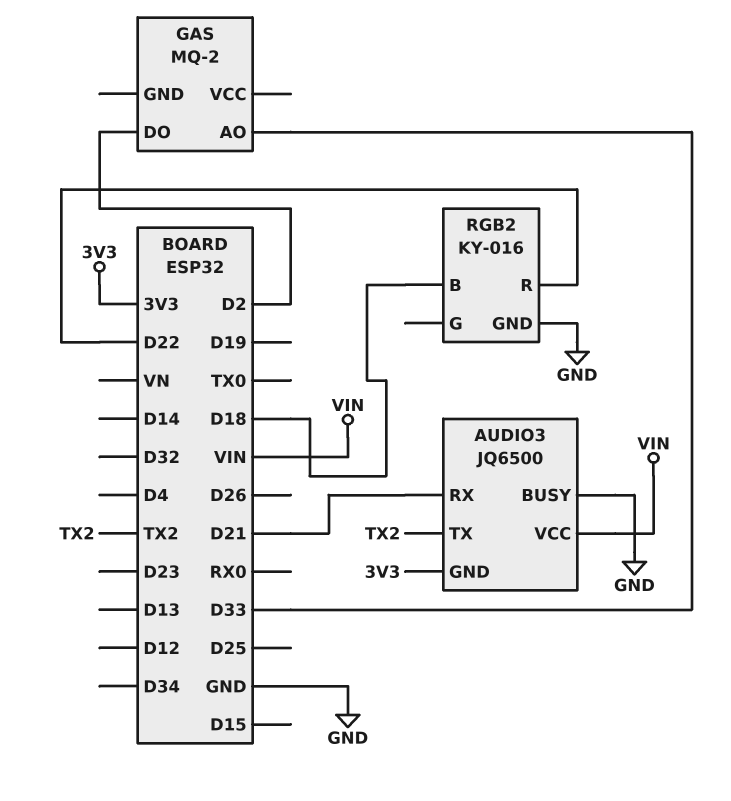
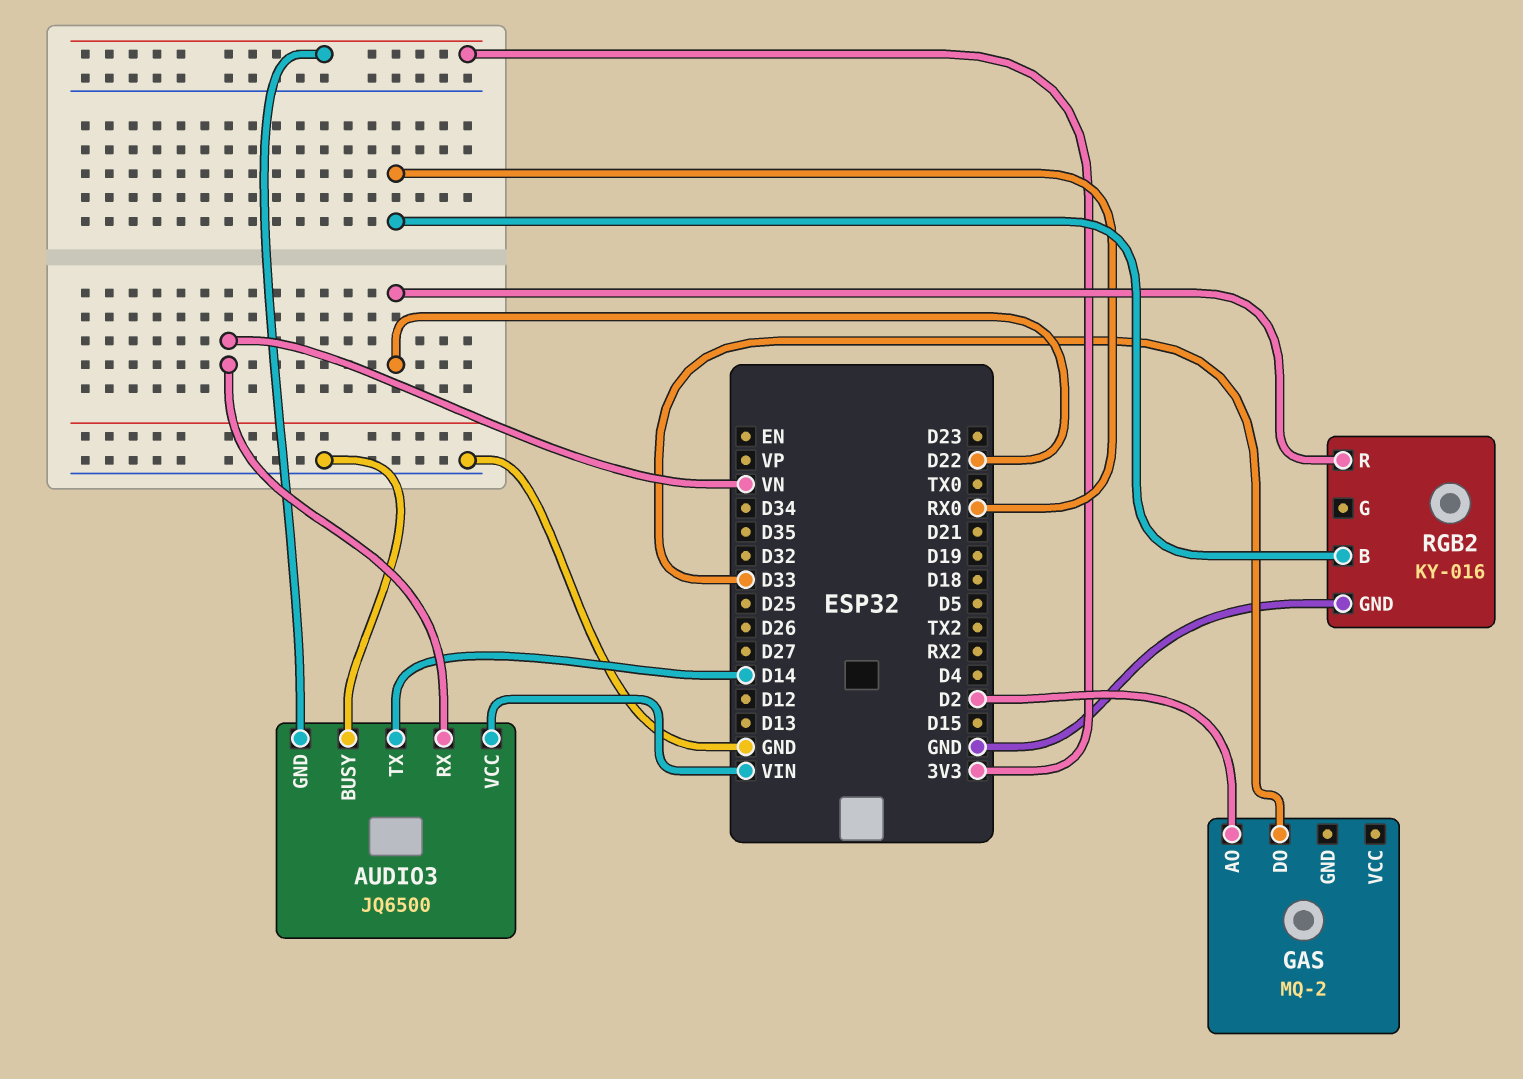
AUDIO3 pin RX: D21 -> VN
AUDIO3 pin TX: TX2 -> D14
GAS pin AO: D33 -> D2
GAS pin DO: D2 -> D33
RGB2 pin B: D18 -> RX0

